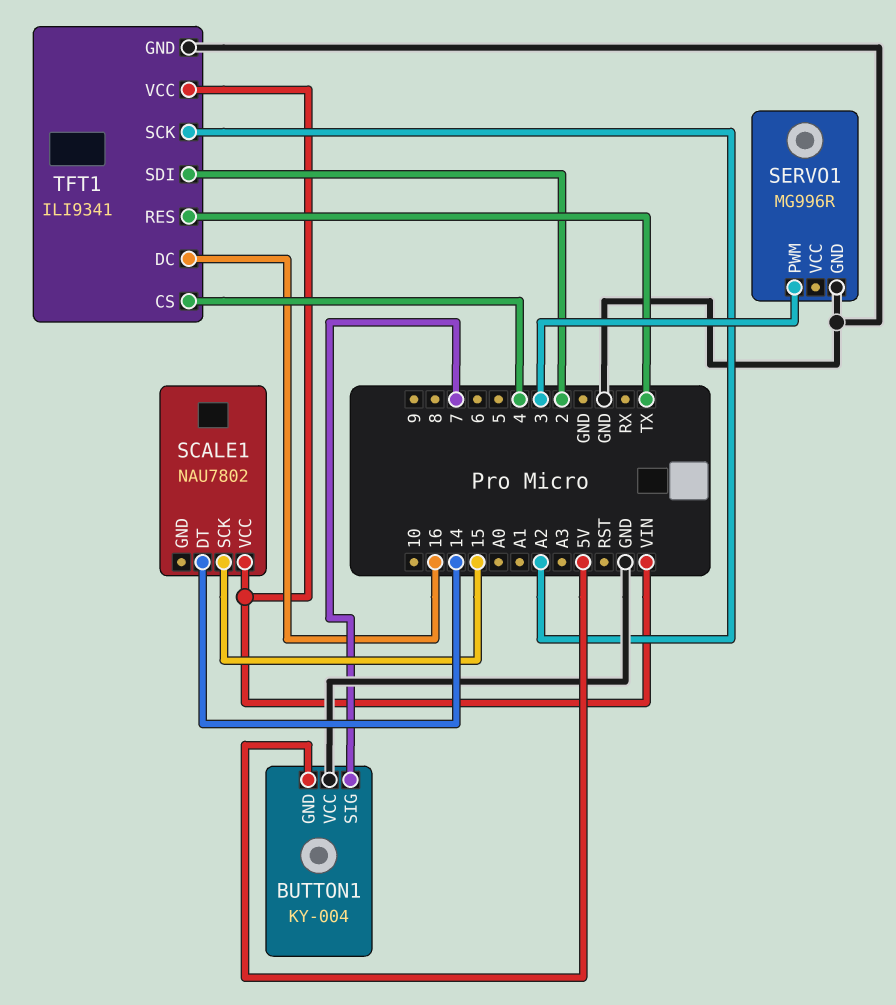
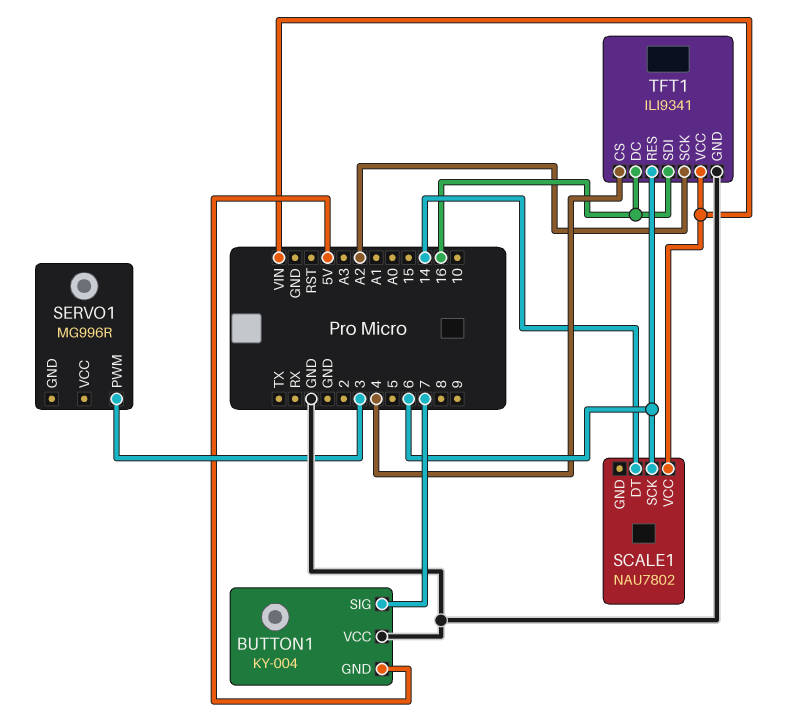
SCALE1 pin SCK: 15 -> 6
SERVO1 pin GND: GND -> none
TFT1 pin RES: TX -> 6
TFT1 pin SDI: 2 -> 16

